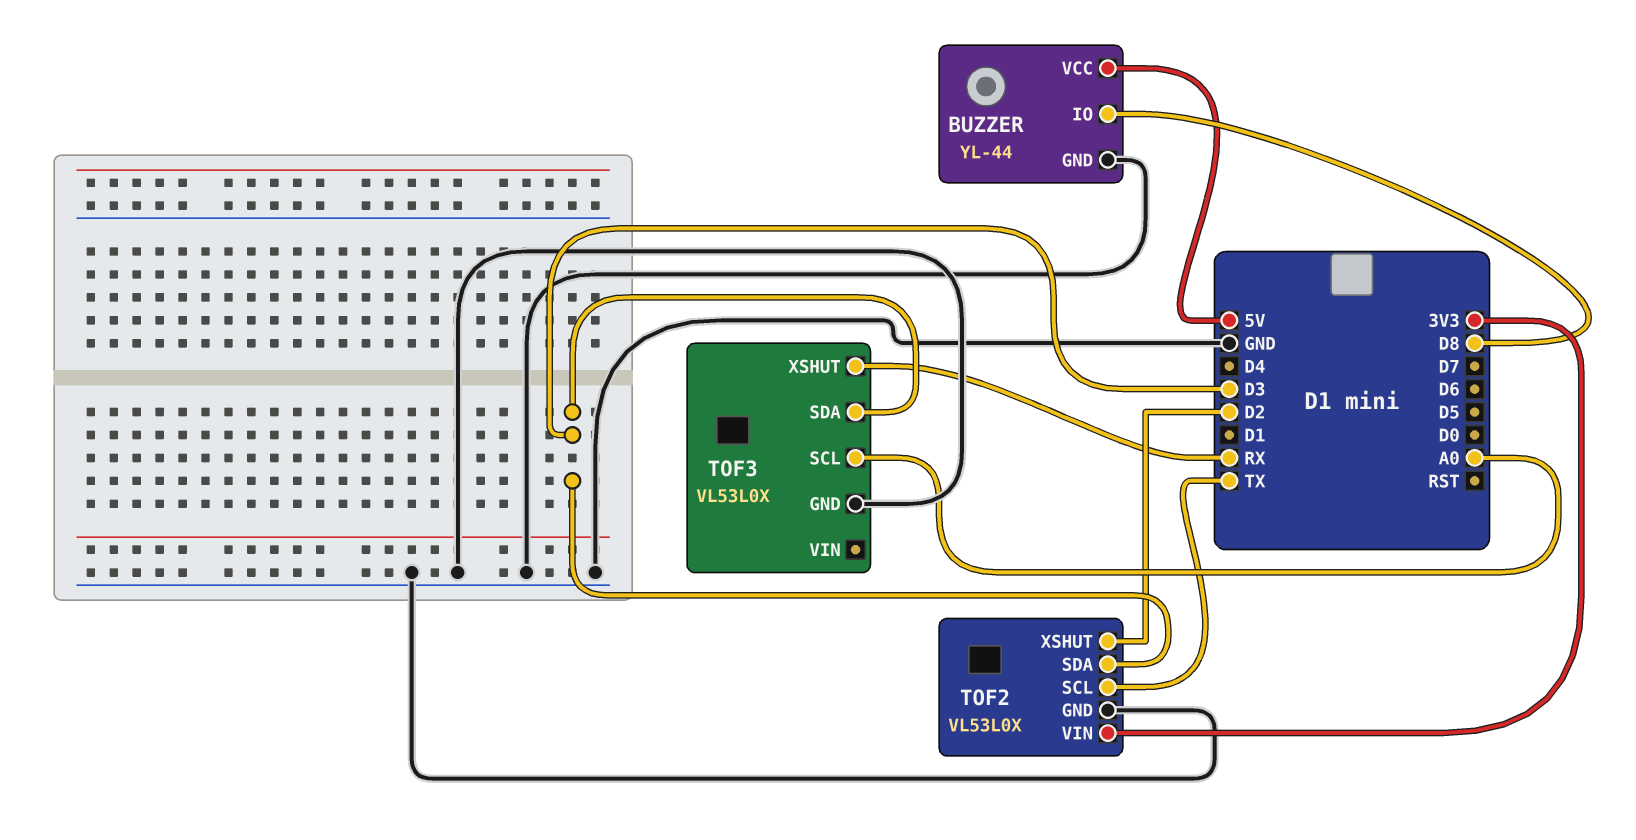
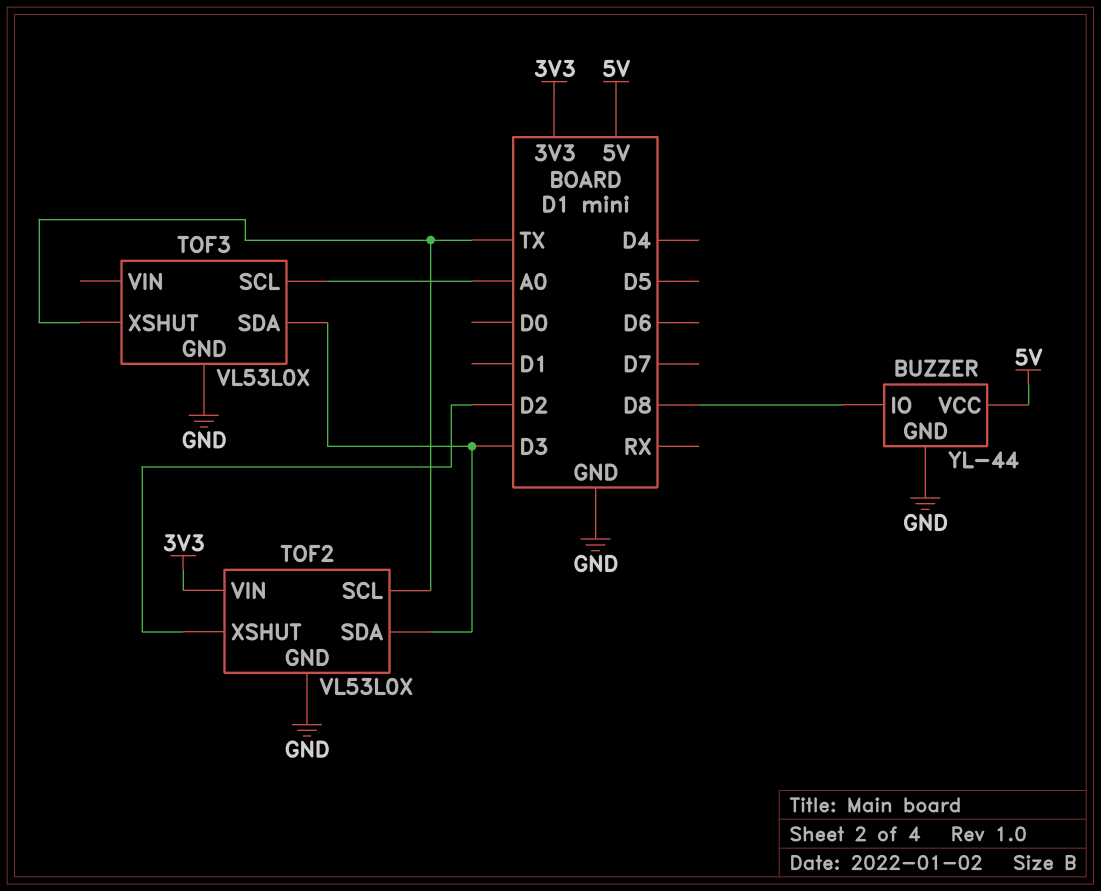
TOF3 pin XSHUT: RX -> TX

